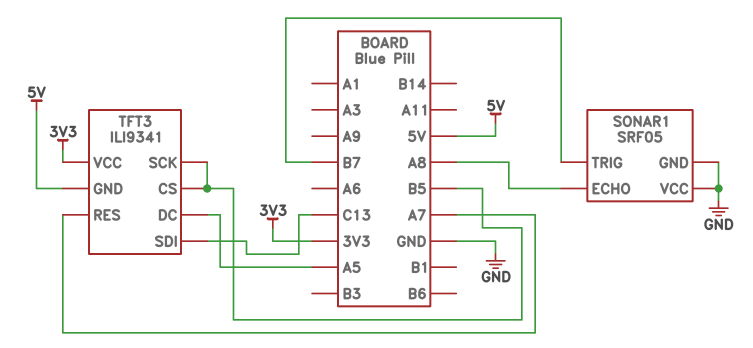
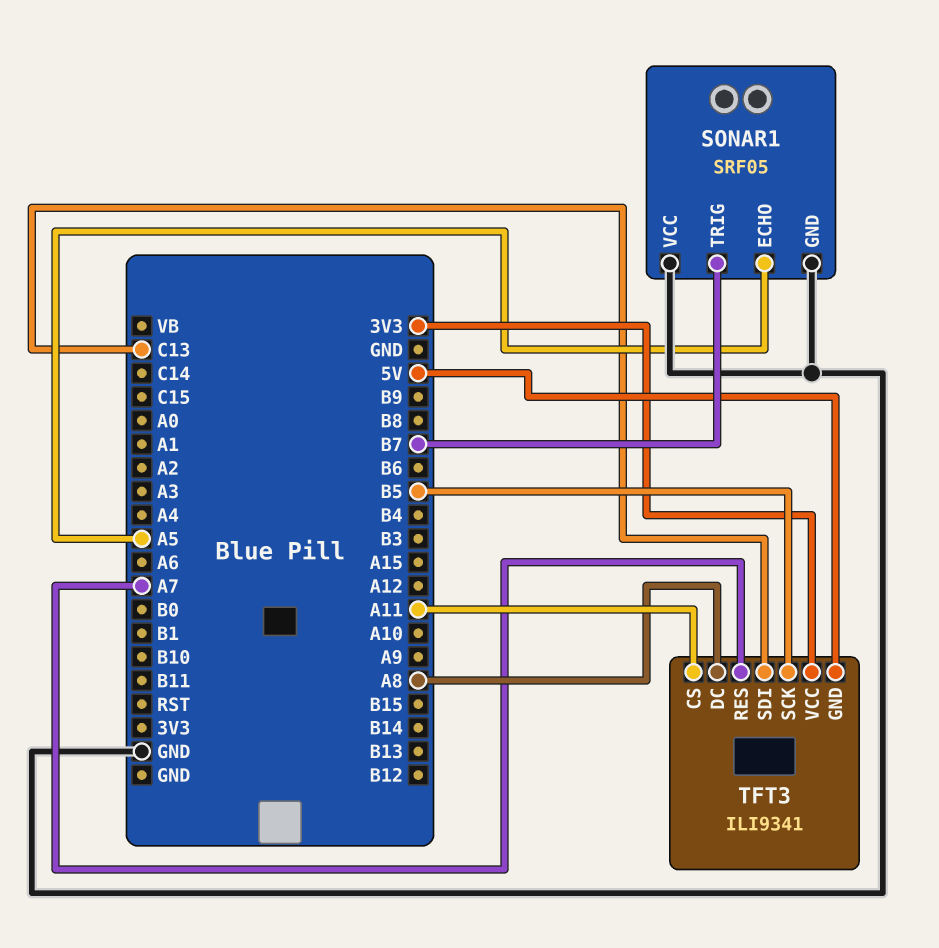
SONAR1 pin ECHO: A8 -> A5
TFT3 pin CS: B5 -> A11
TFT3 pin DC: A5 -> A8

